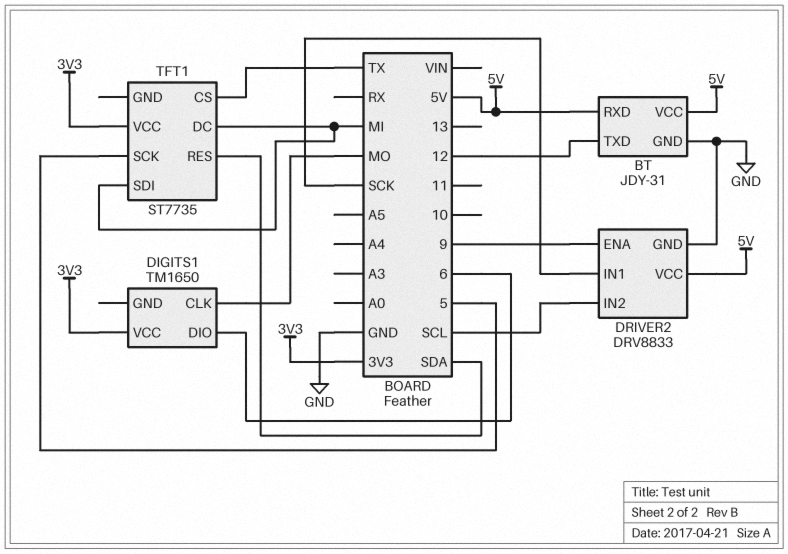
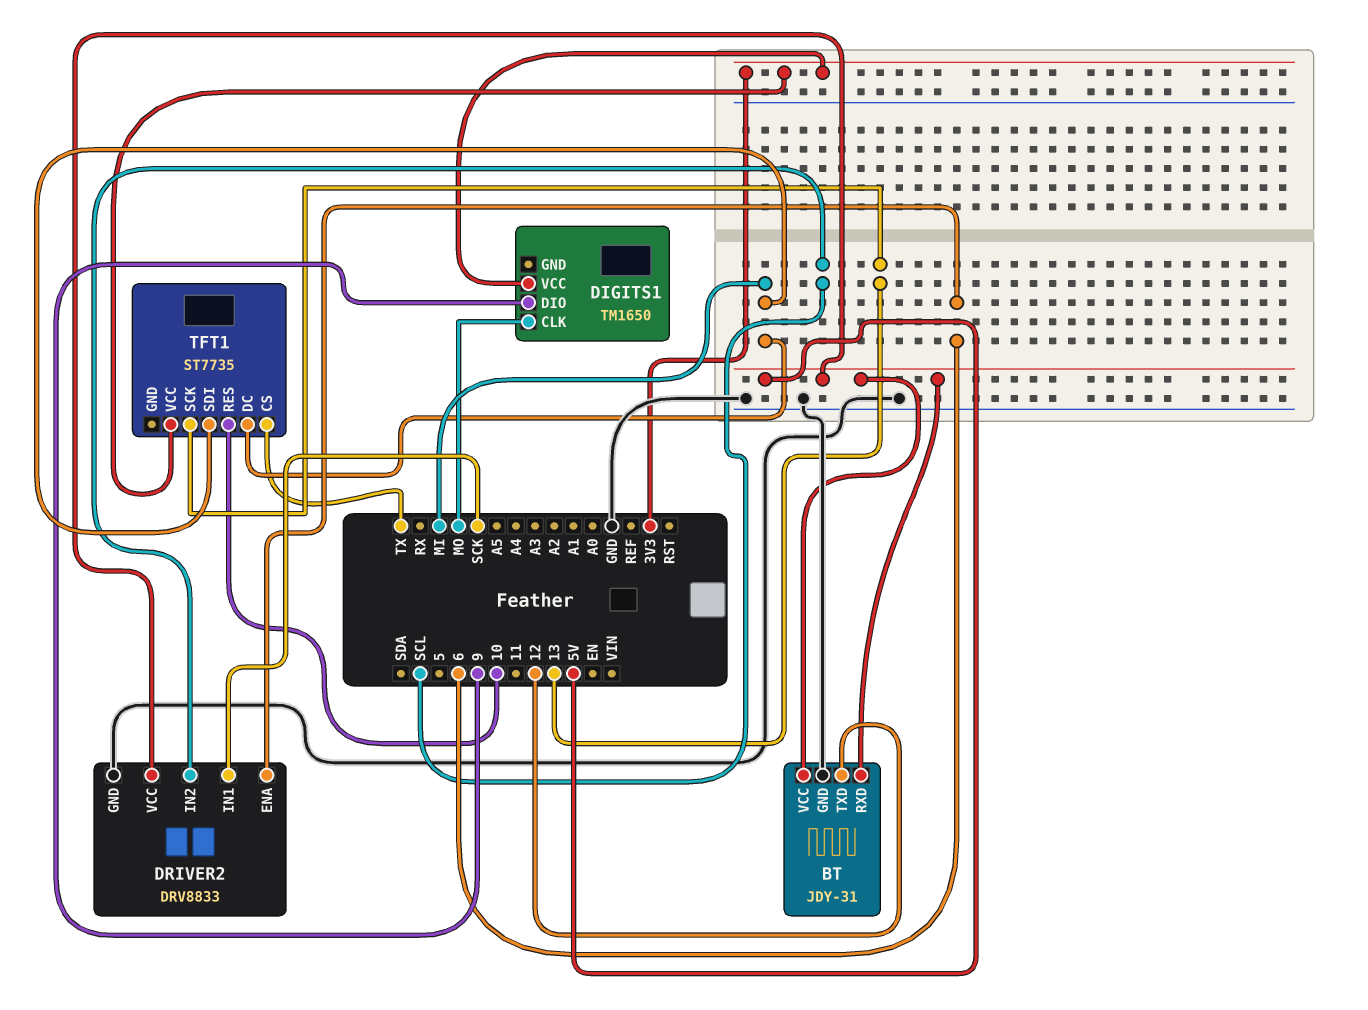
DIGITS1 pin DIO: 6 -> 9
DRIVER2 pin ENA: 9 -> 6
TFT1 pin RES: SDA -> 10
TFT1 pin SCK: 5 -> 13

